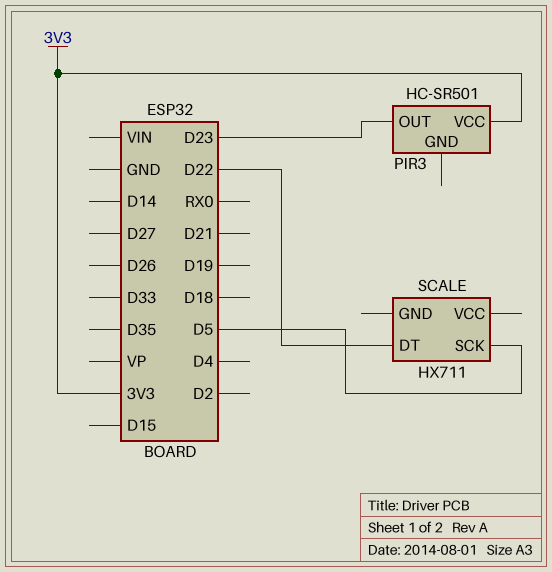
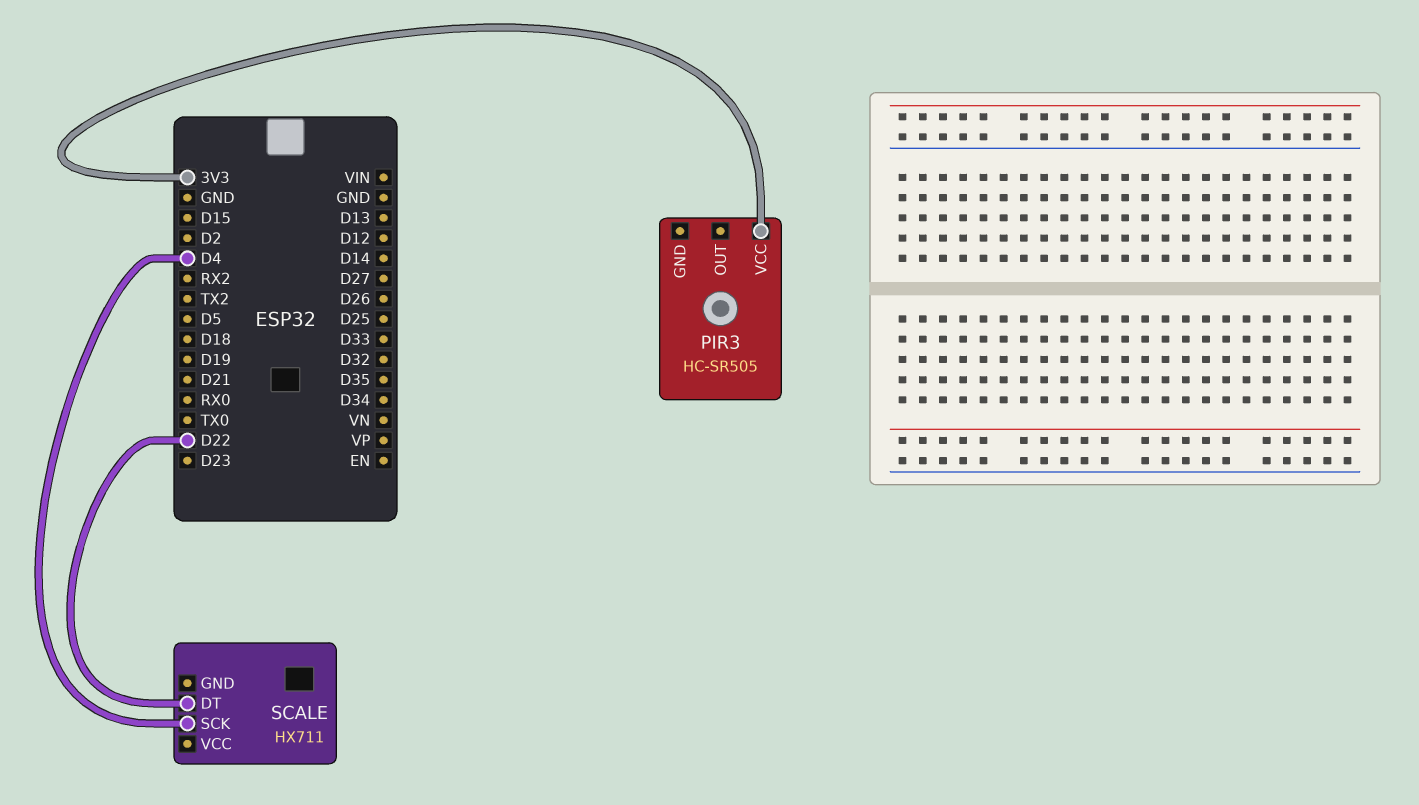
PIR3: HC-SR501 -> HC-SR505
PIR3 pin OUT: D23 -> none
SCALE pin SCK: D5 -> D4

